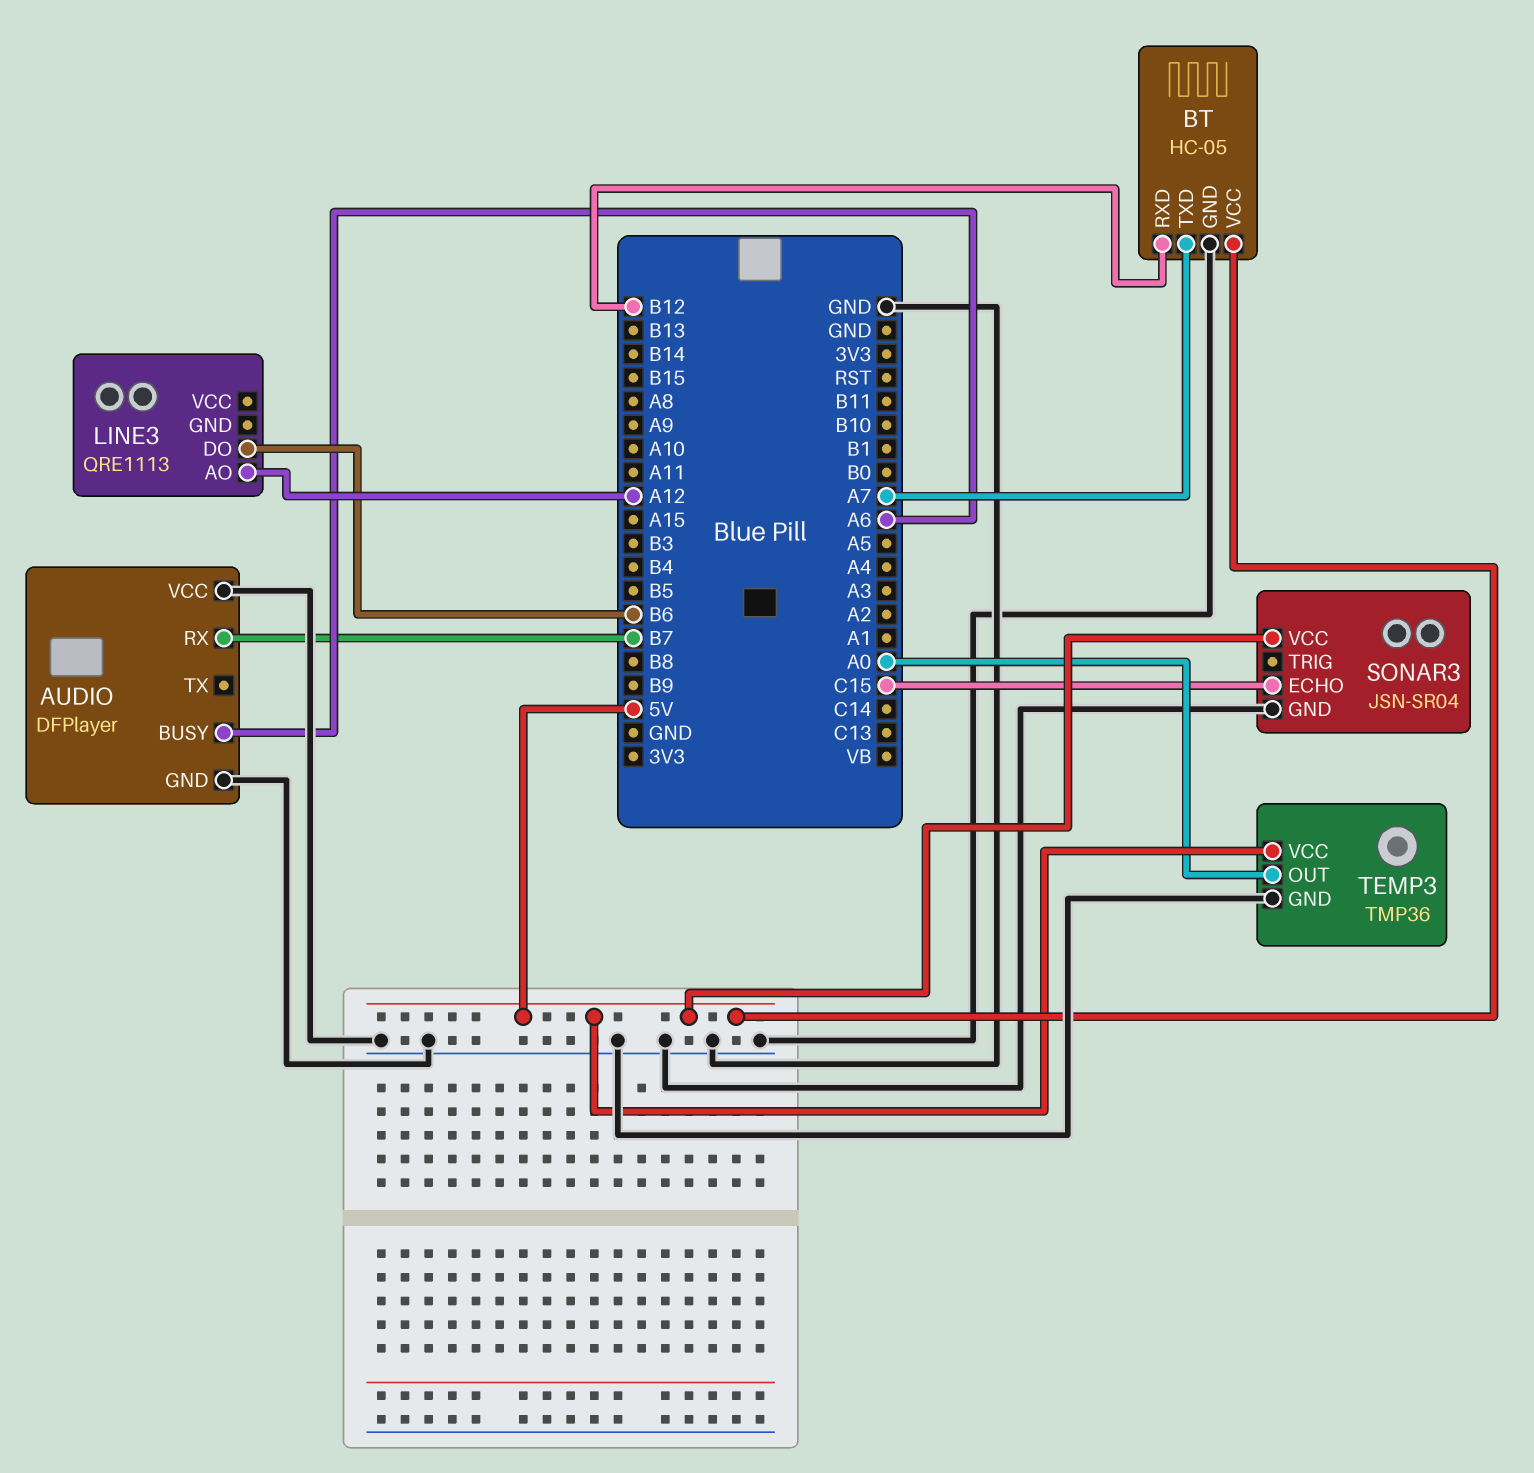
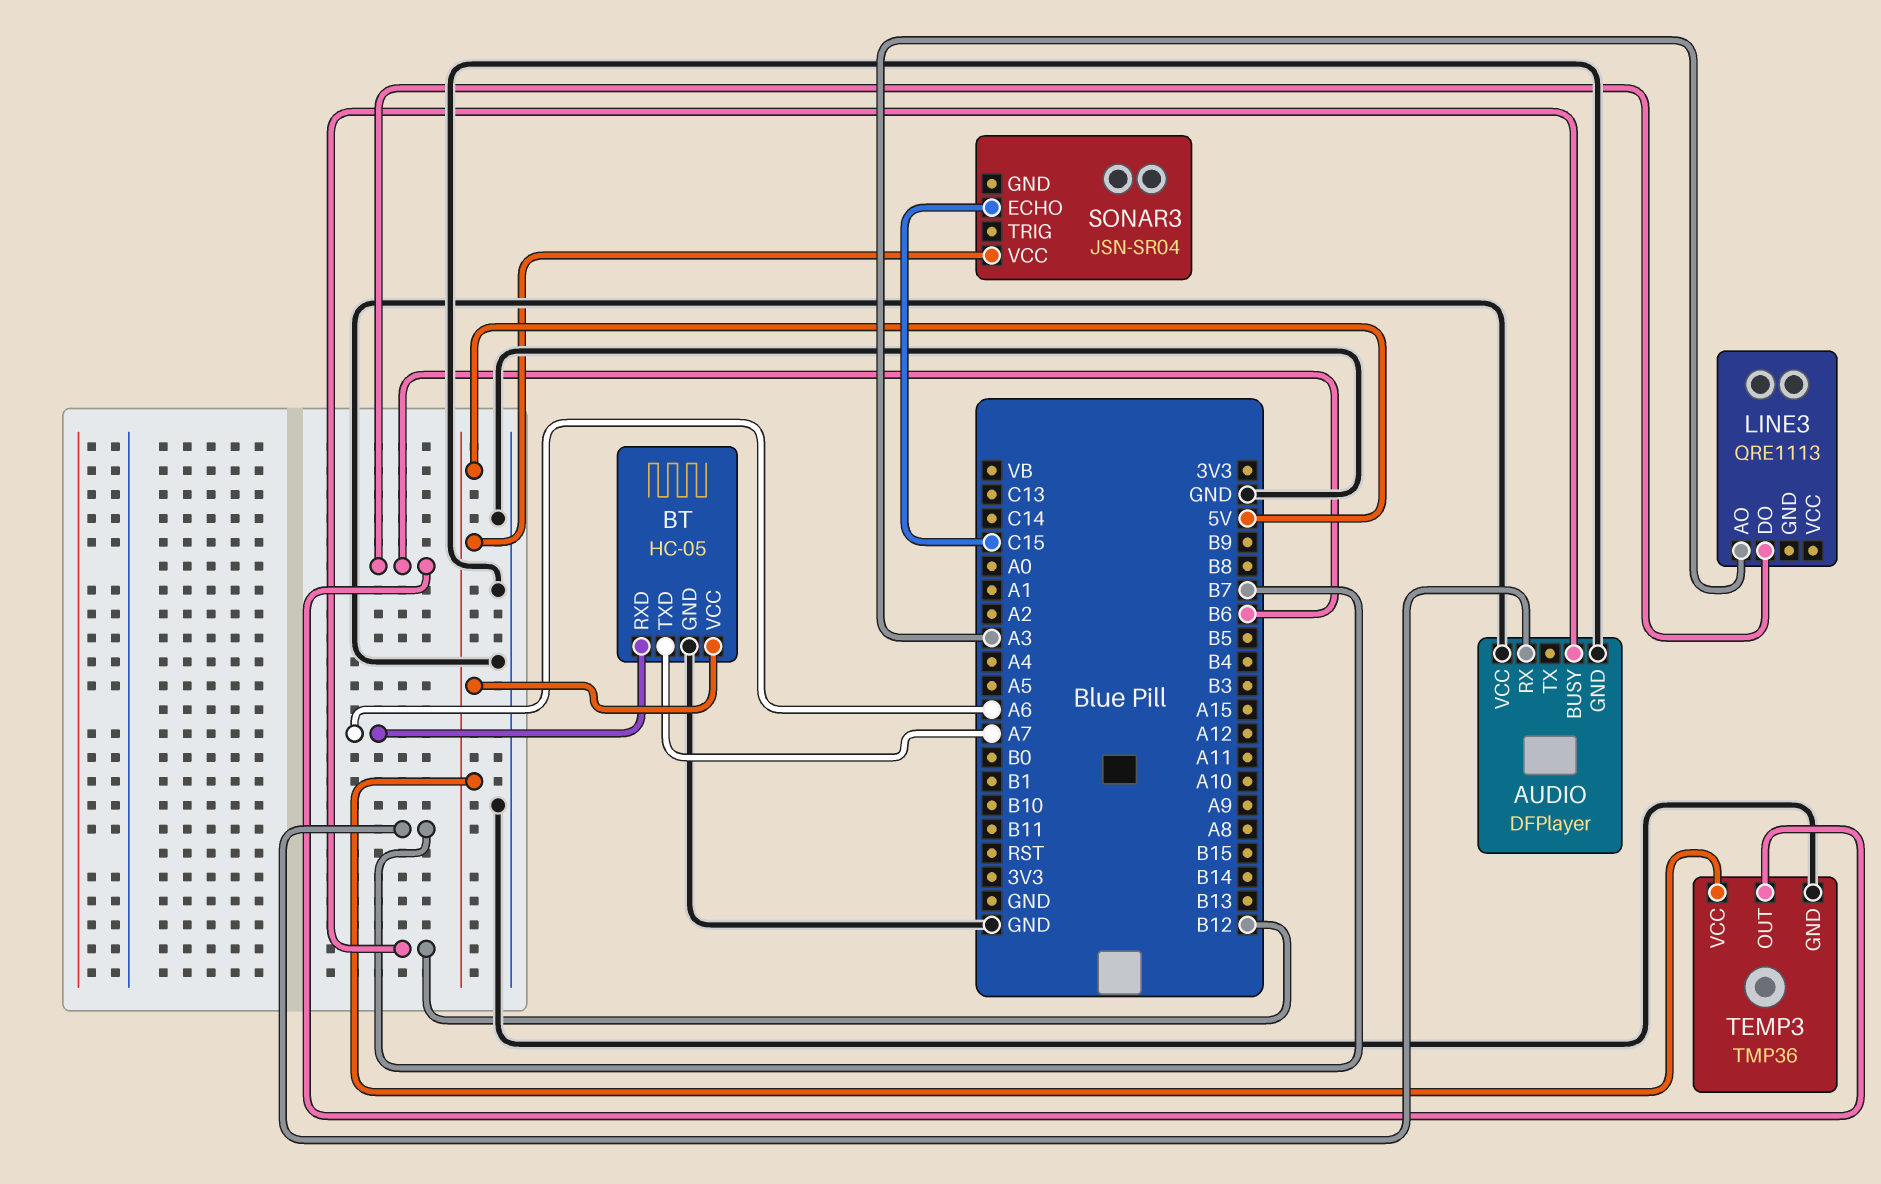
AUDIO pin BUSY: A6 -> B12
BT pin RXD: B12 -> A6
LINE3 pin AO: A12 -> A3
SONAR3 pin GND: GND -> none
TEMP3 pin OUT: A0 -> B6

